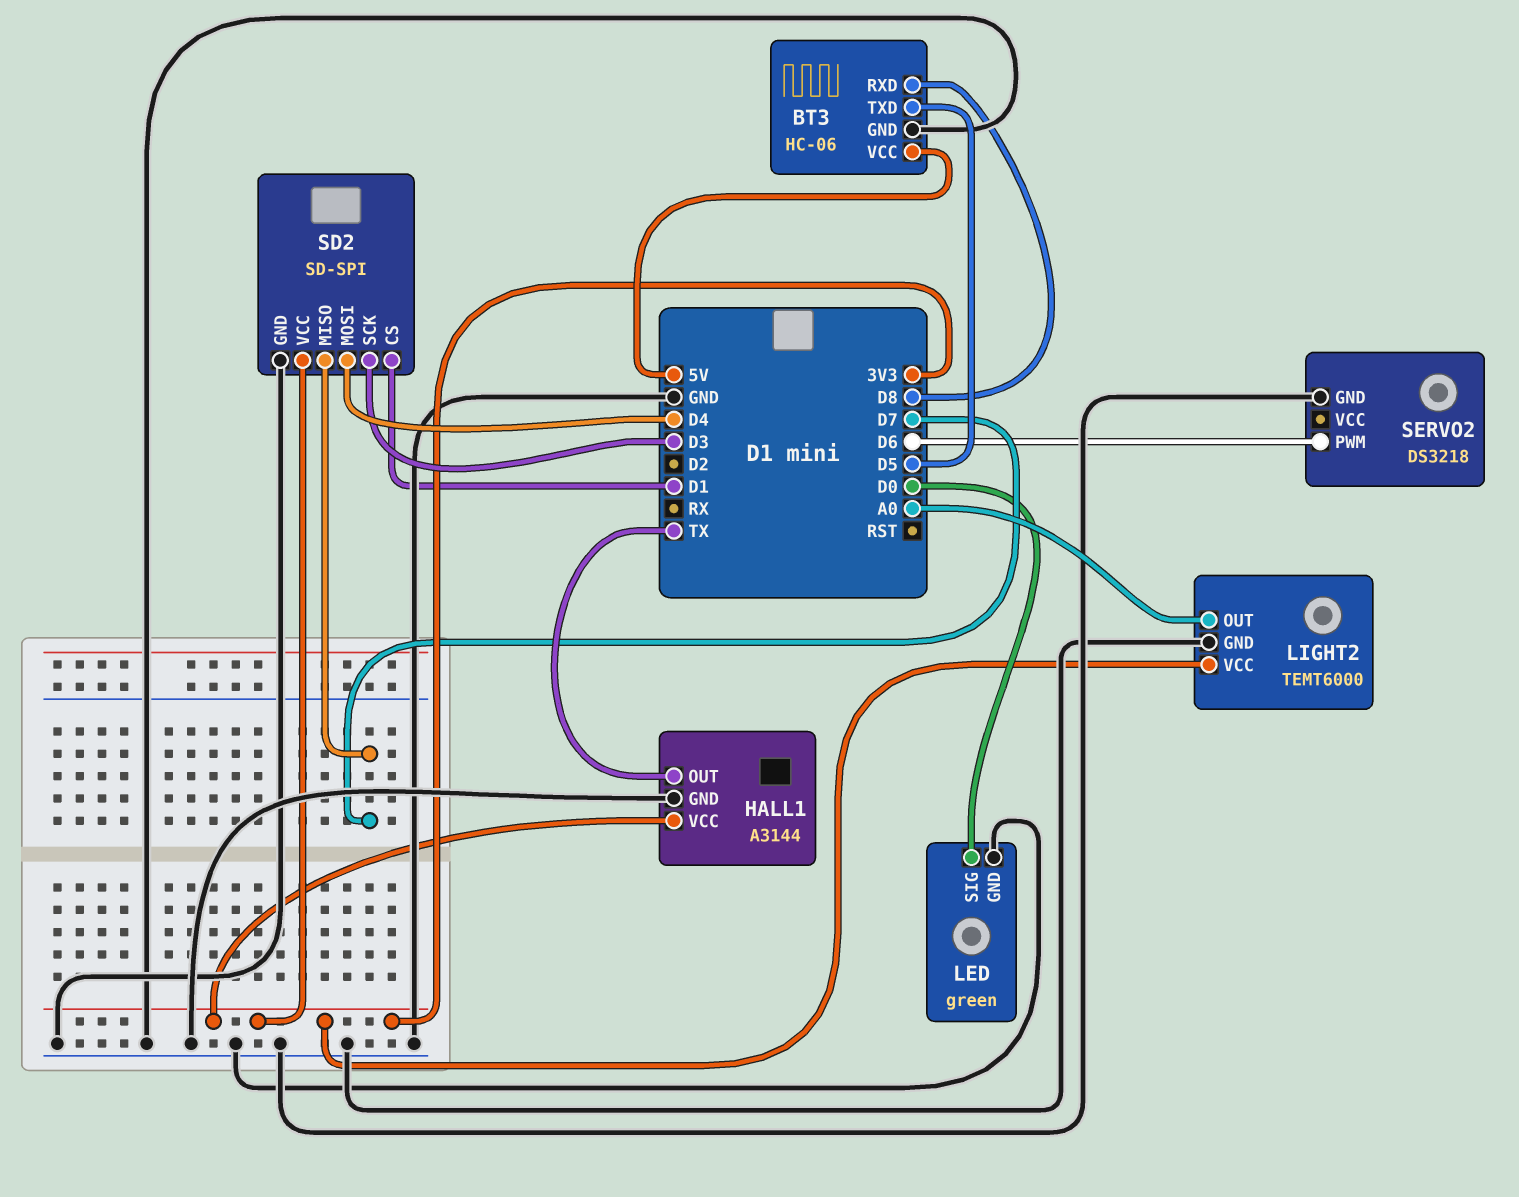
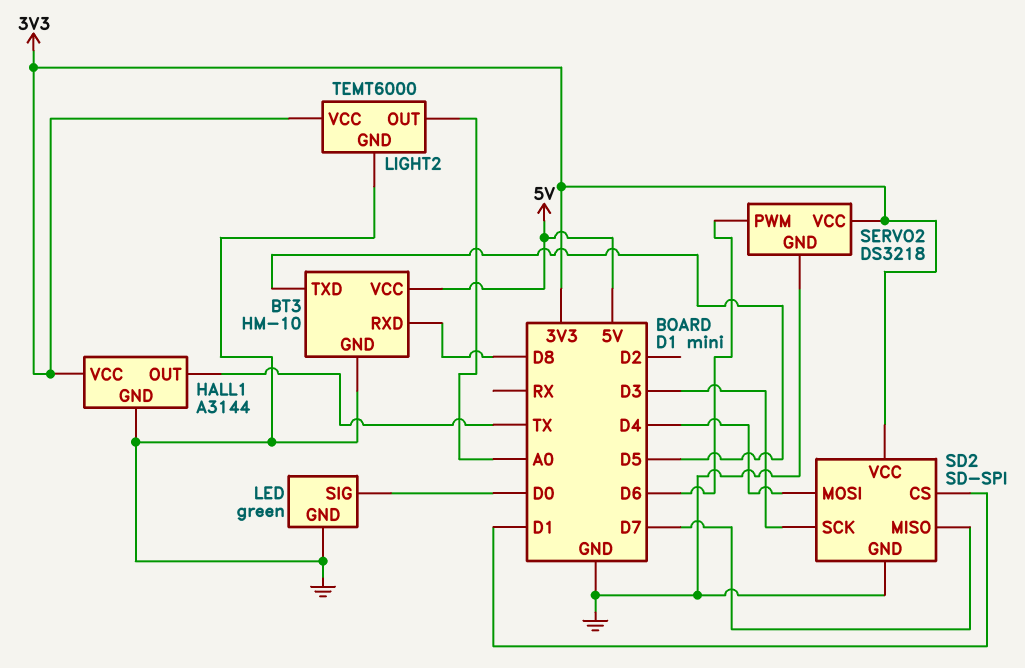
BT3: HC-06 -> HM-10
SERVO2 pin VCC: none -> 3V3

